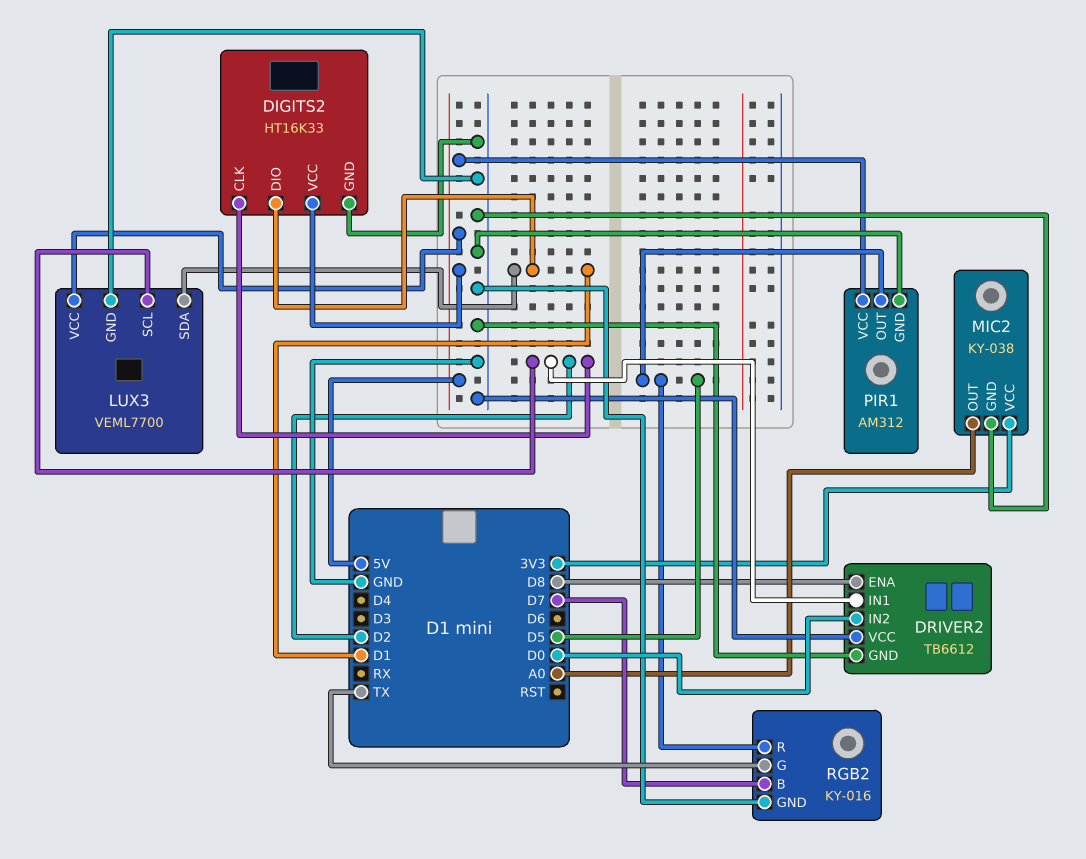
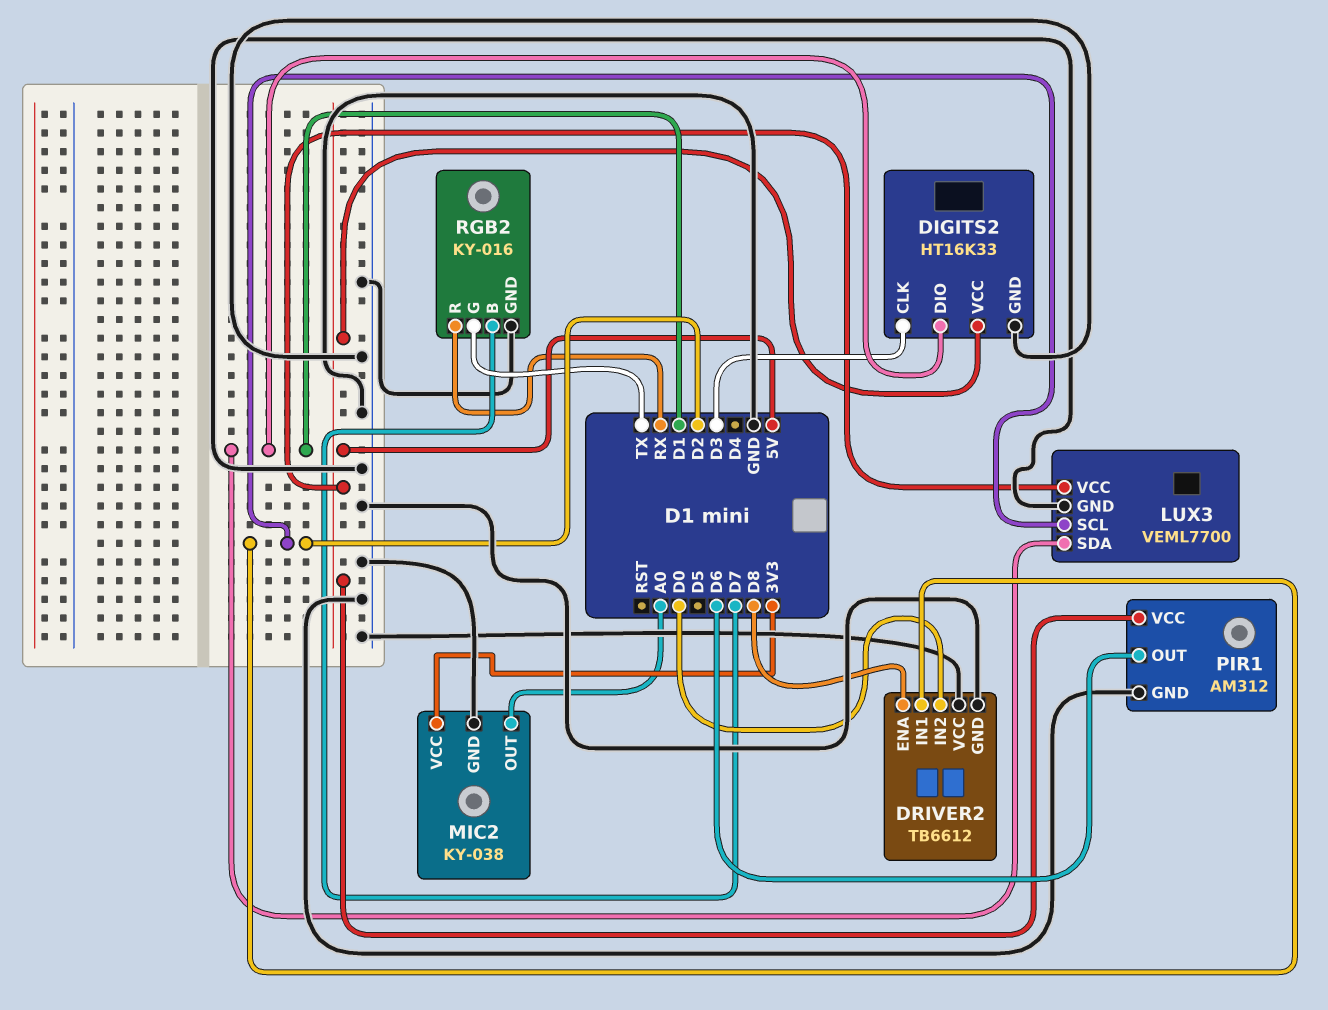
DIGITS2 pin CLK: D2 -> D3
PIR1 pin OUT: D5 -> D6
RGB2 pin R: D5 -> RX

